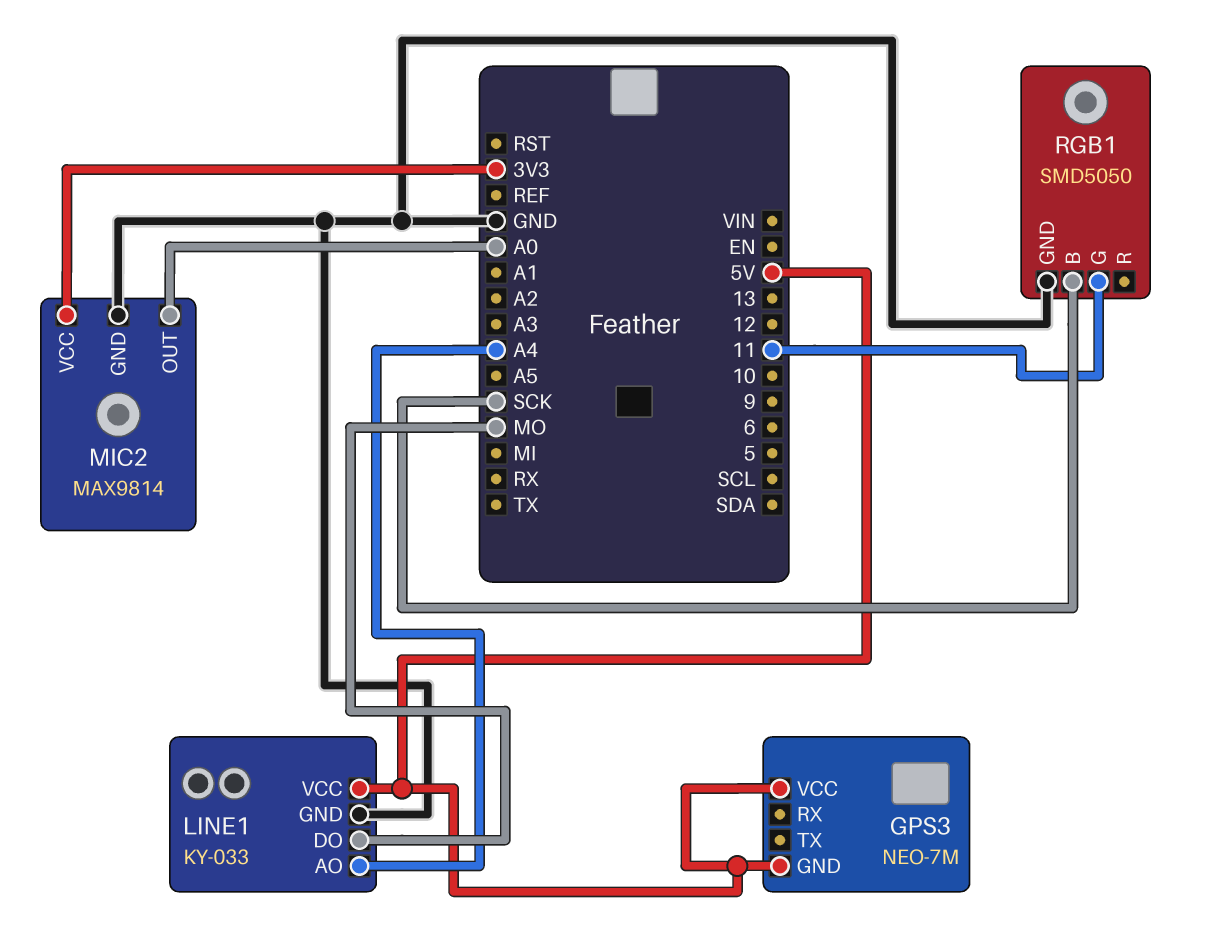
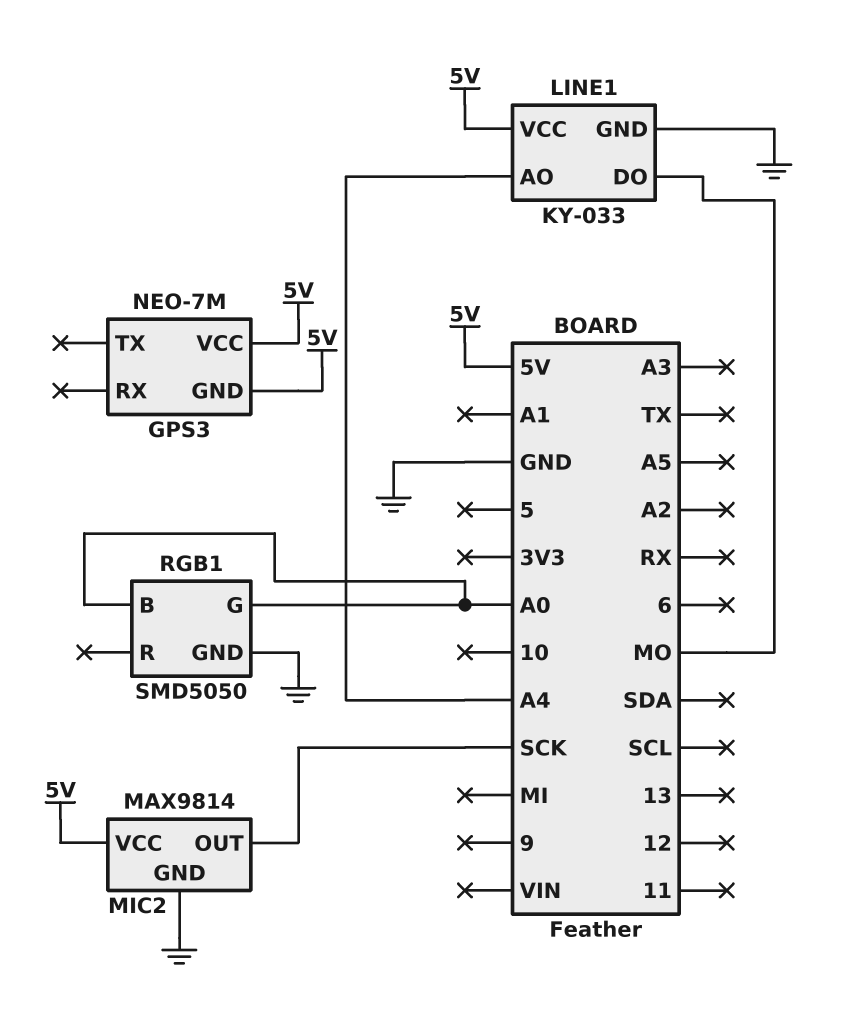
MIC2 pin OUT: A0 -> SCK
MIC2 pin VCC: 3V3 -> 5V
RGB1 pin B: SCK -> A0
RGB1 pin G: 11 -> A0

